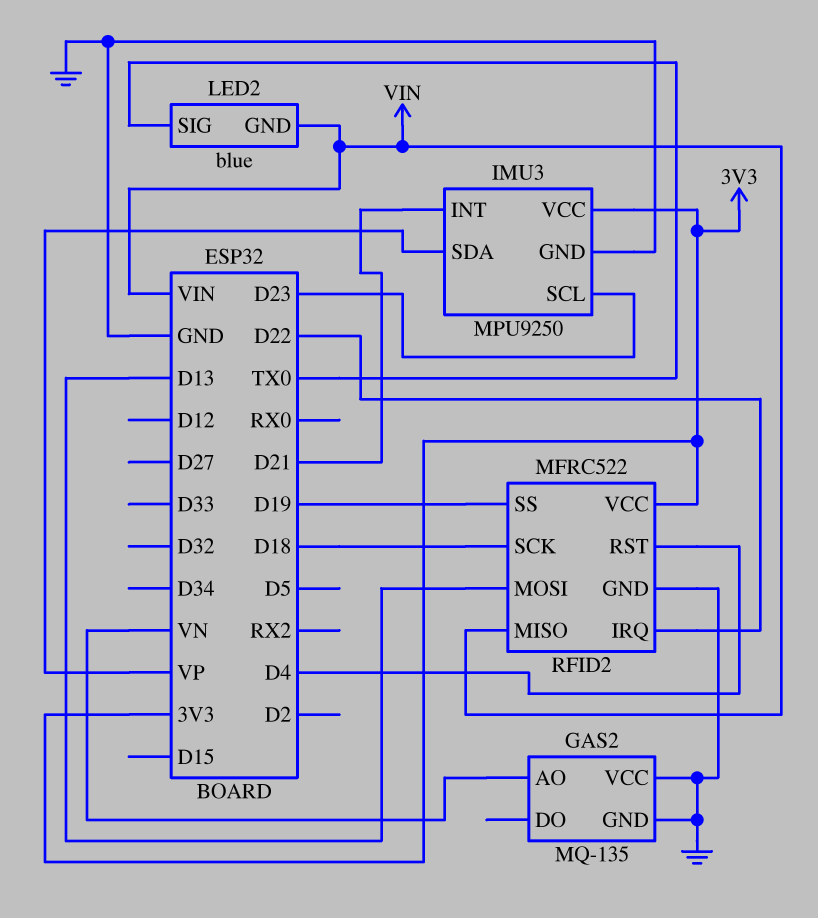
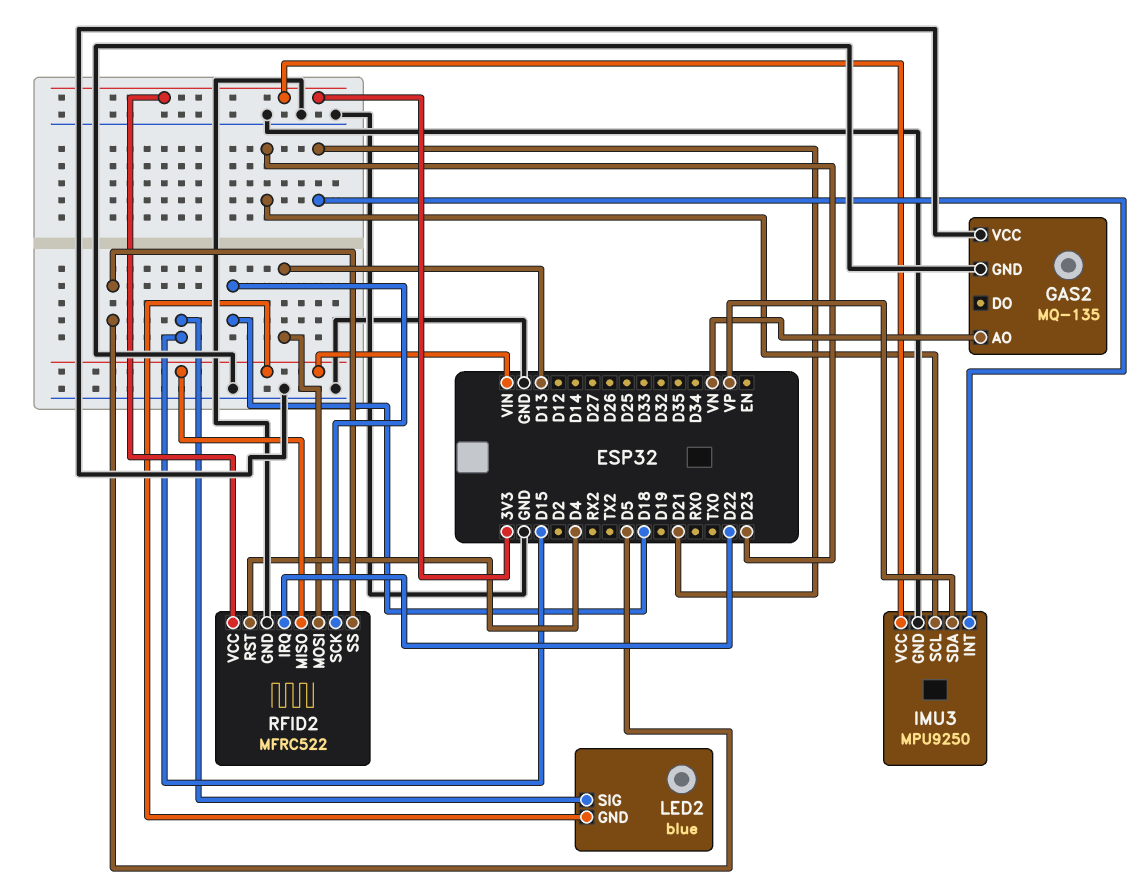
LED2 pin SIG: TX0 -> D15
RFID2 pin SS: D19 -> D5

